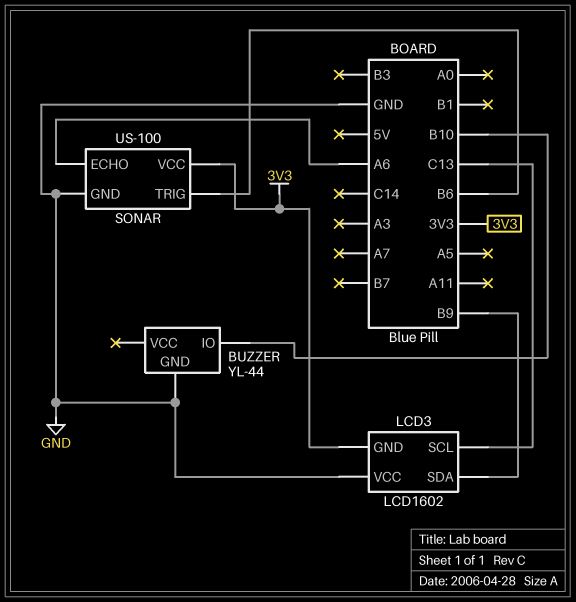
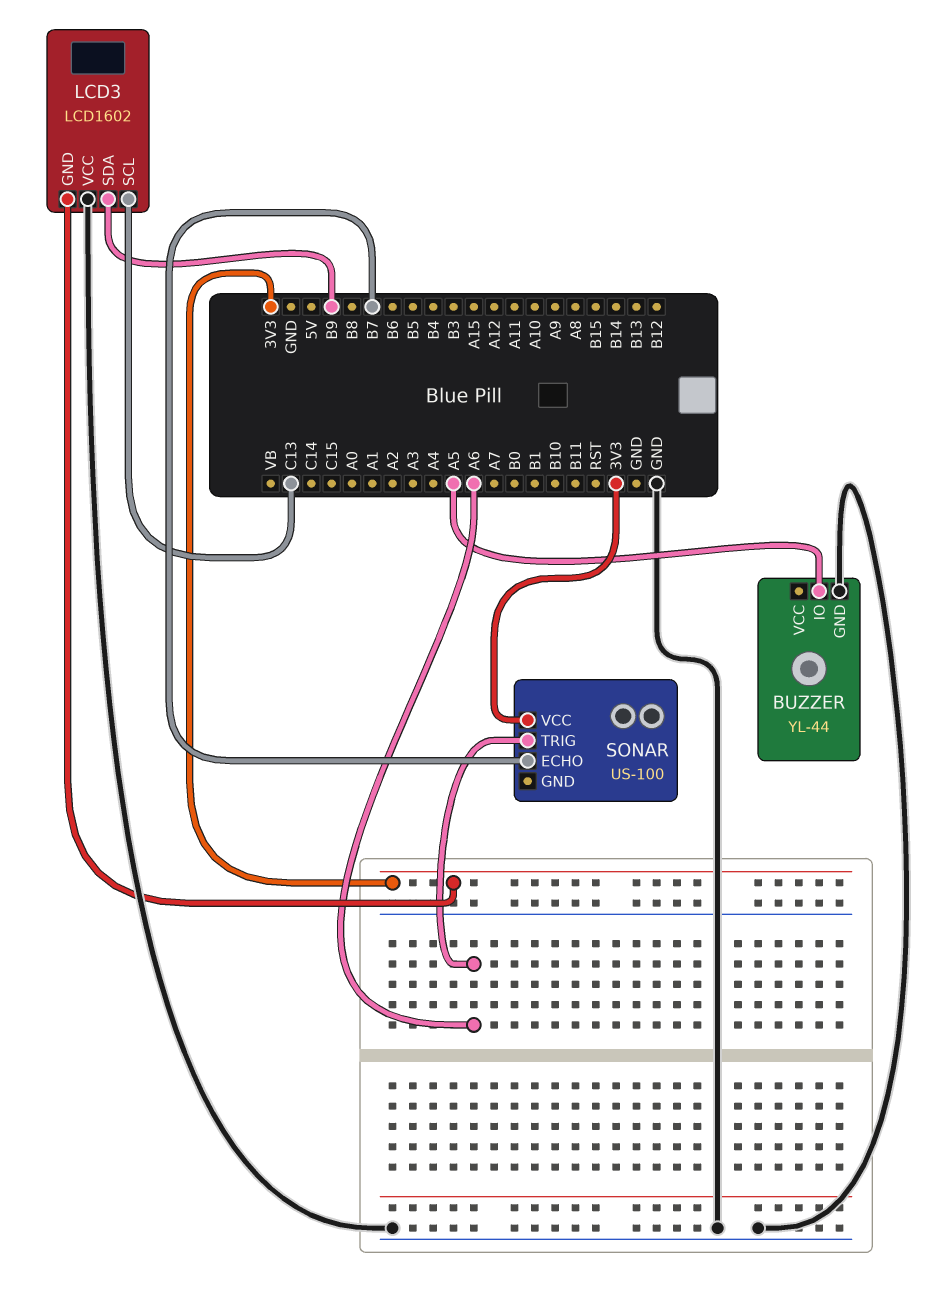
BUZZER pin IO: B10 -> A5
SONAR pin ECHO: A6 -> B7
SONAR pin GND: GND -> none
SONAR pin TRIG: B6 -> A6

